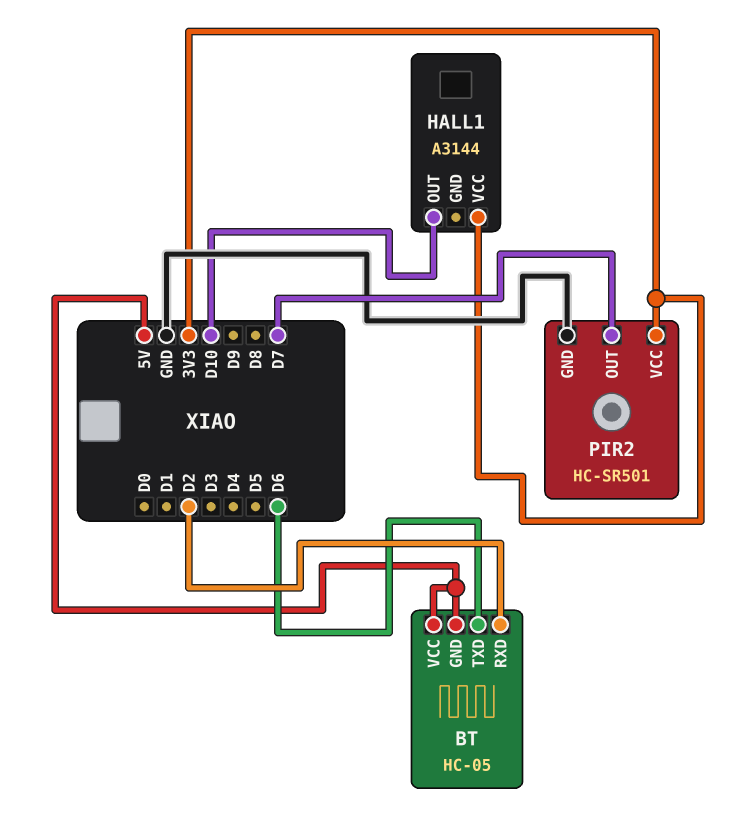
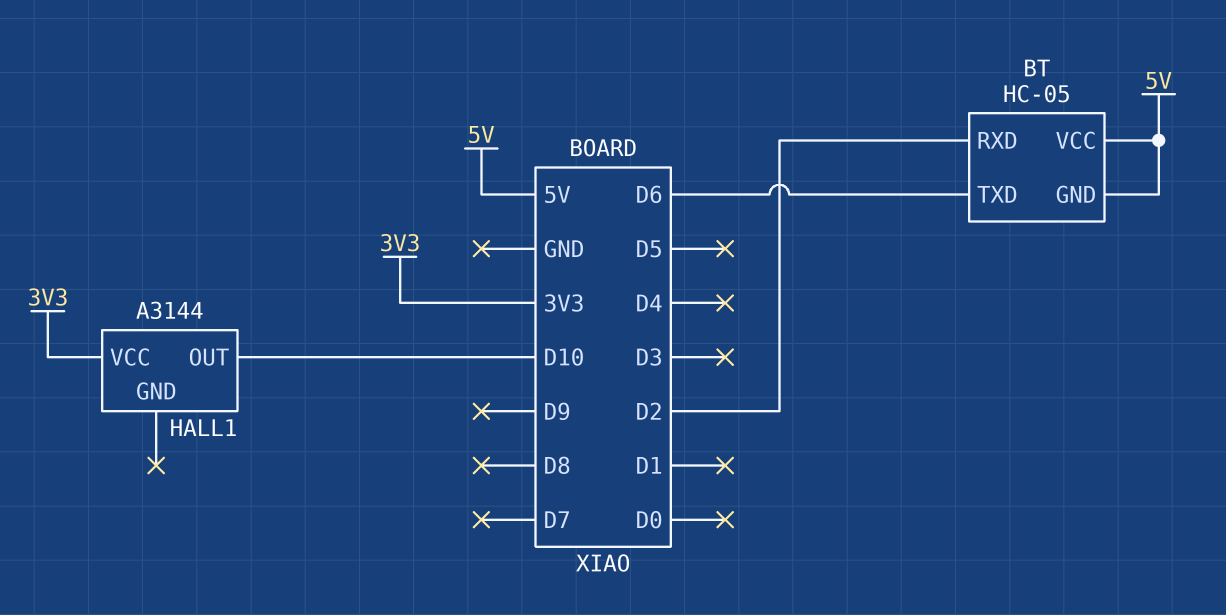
PIR2: HC-SR501 -> none
PIR2 pin GND: GND -> none
PIR2 pin OUT: D7 -> none
PIR2 pin VCC: 3V3 -> none

